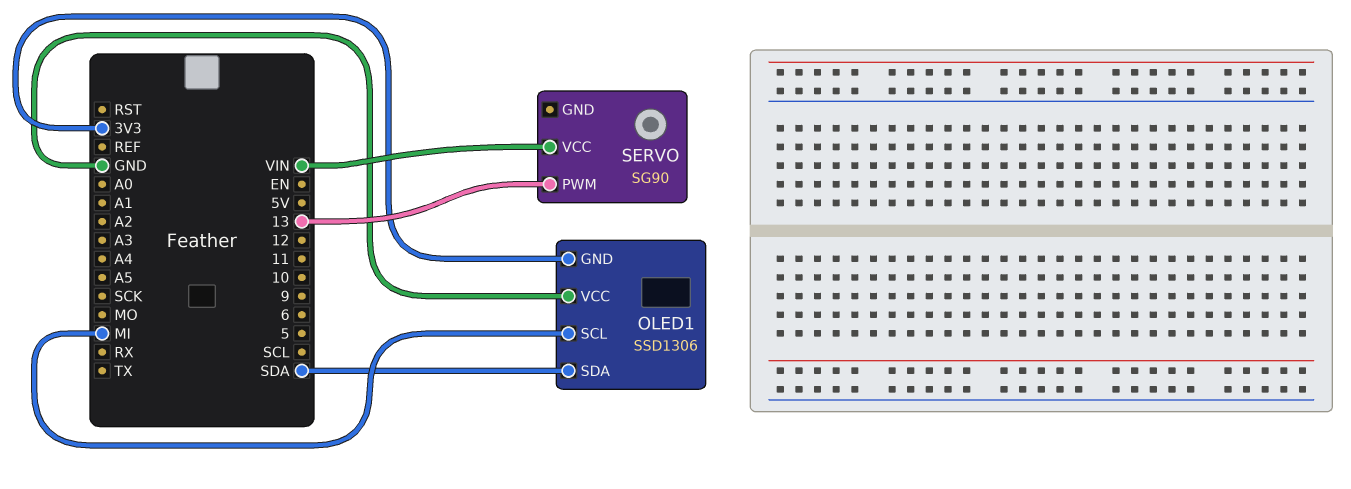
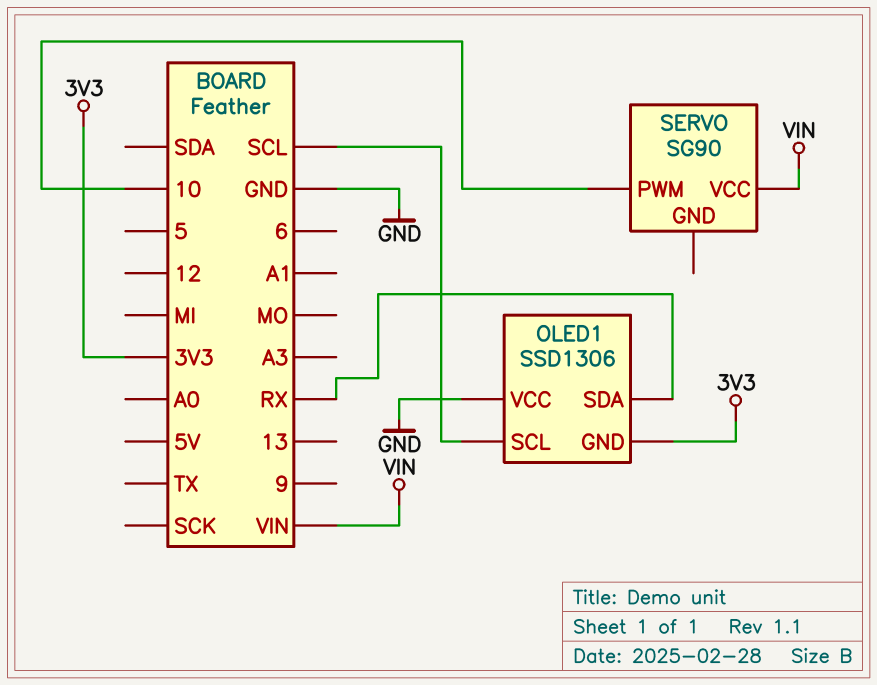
OLED1 pin SCL: MI -> SCL
OLED1 pin SDA: SDA -> RX
SERVO pin PWM: 13 -> 10

